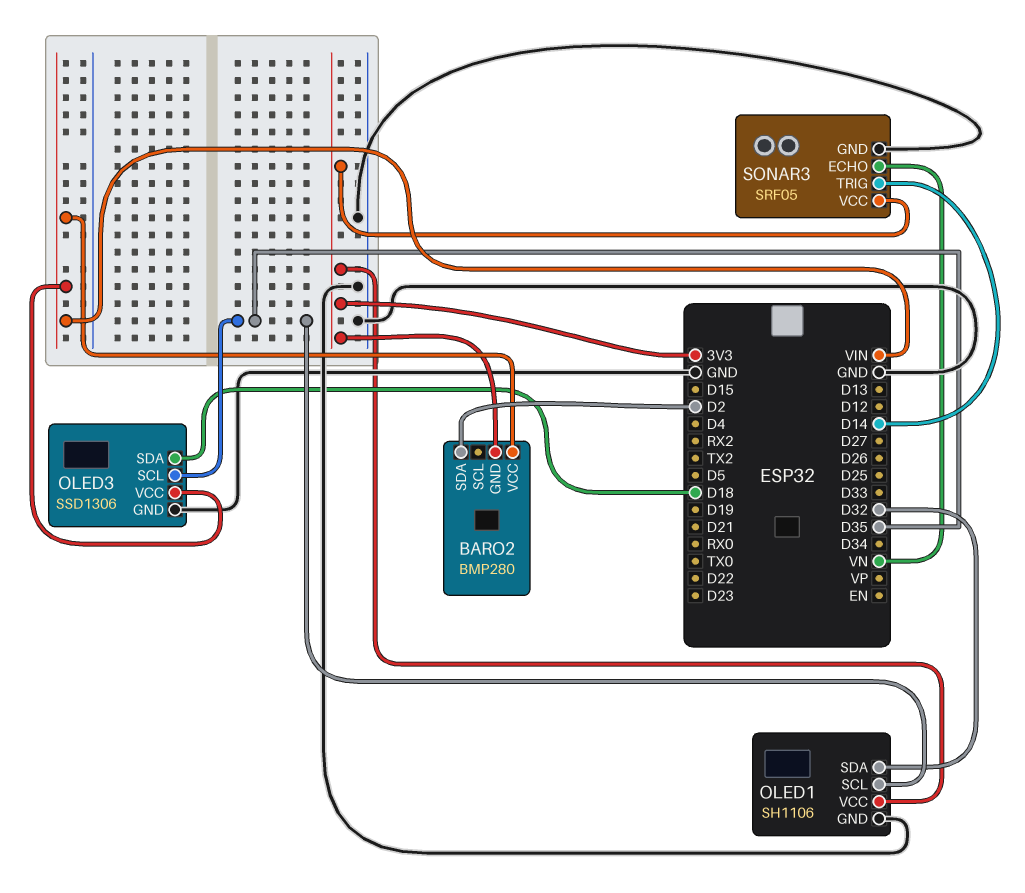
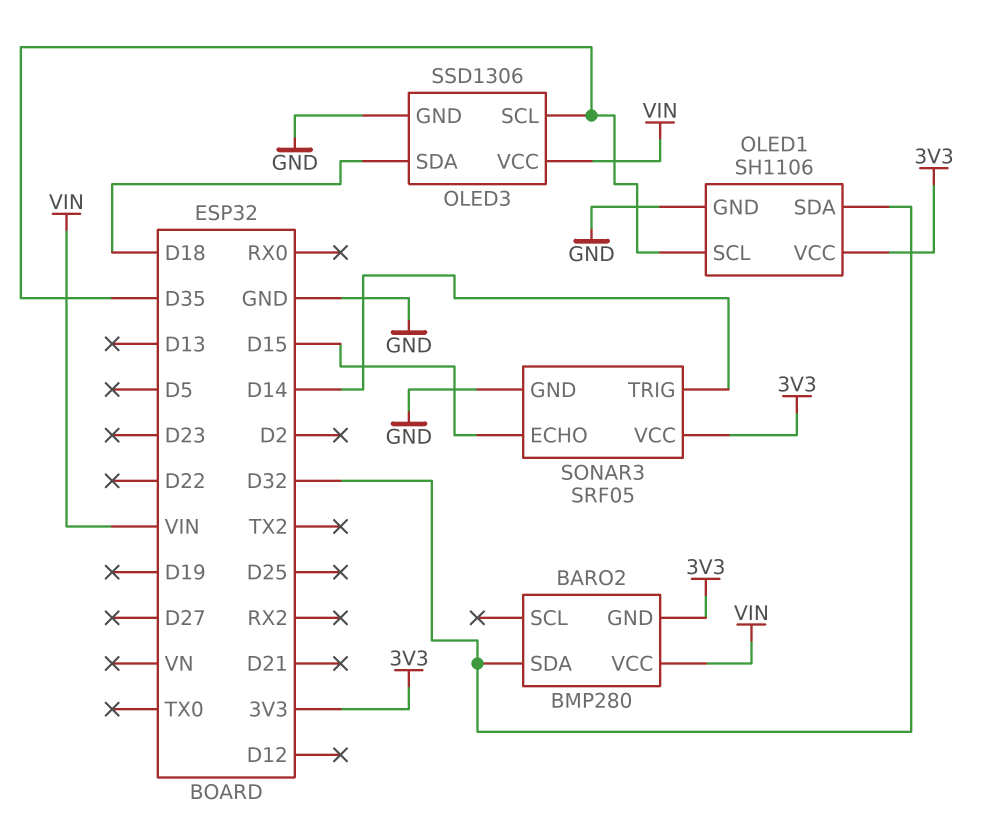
BARO2 pin SDA: D2 -> D32
SONAR3 pin ECHO: VN -> D15

